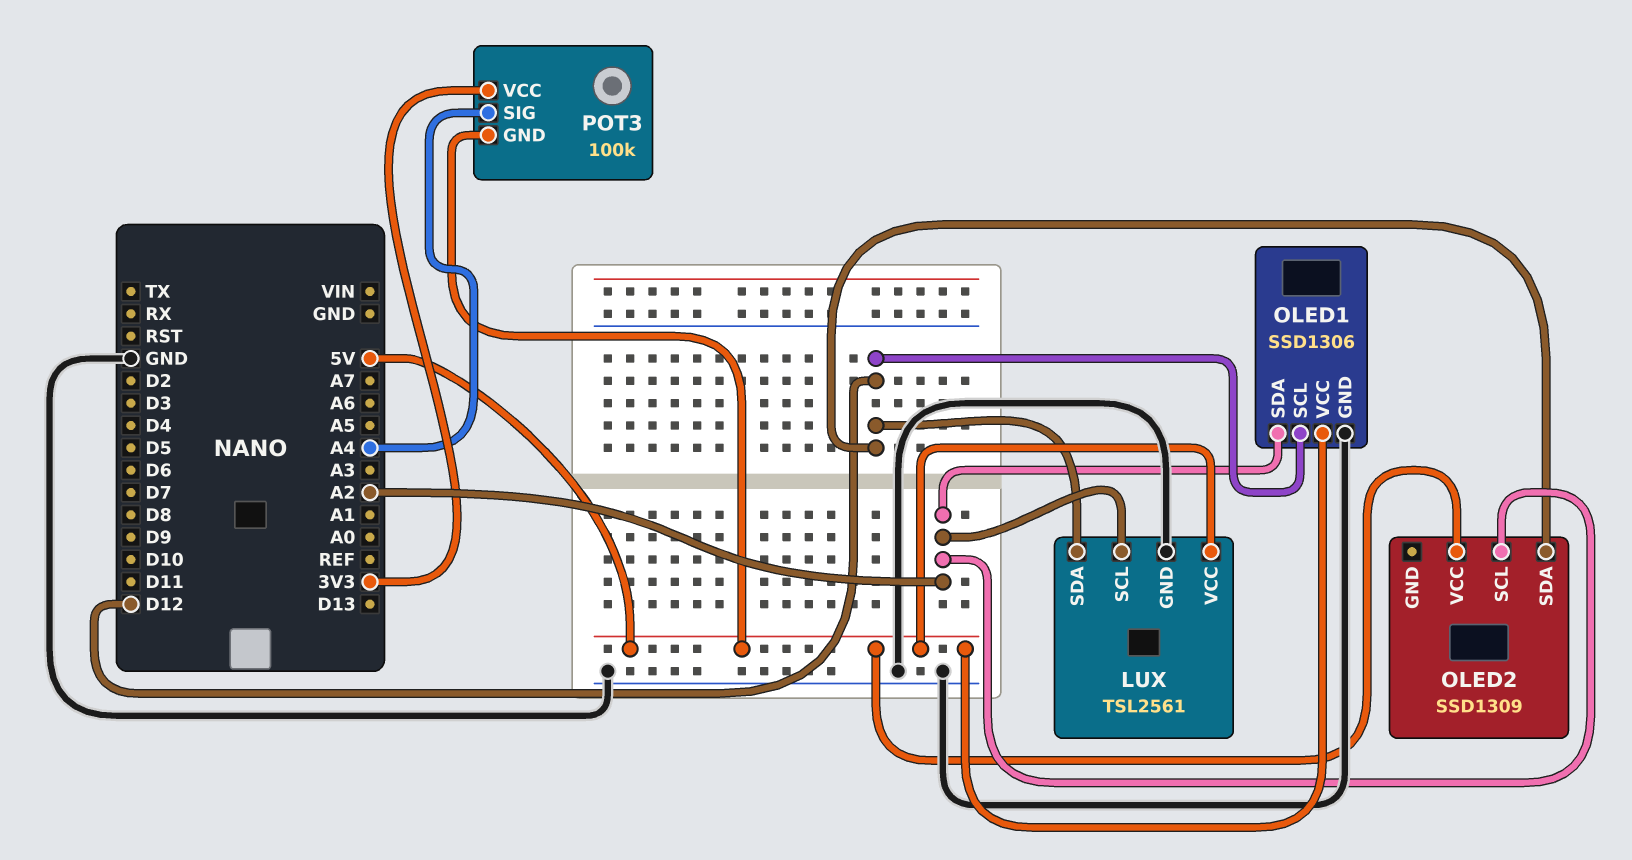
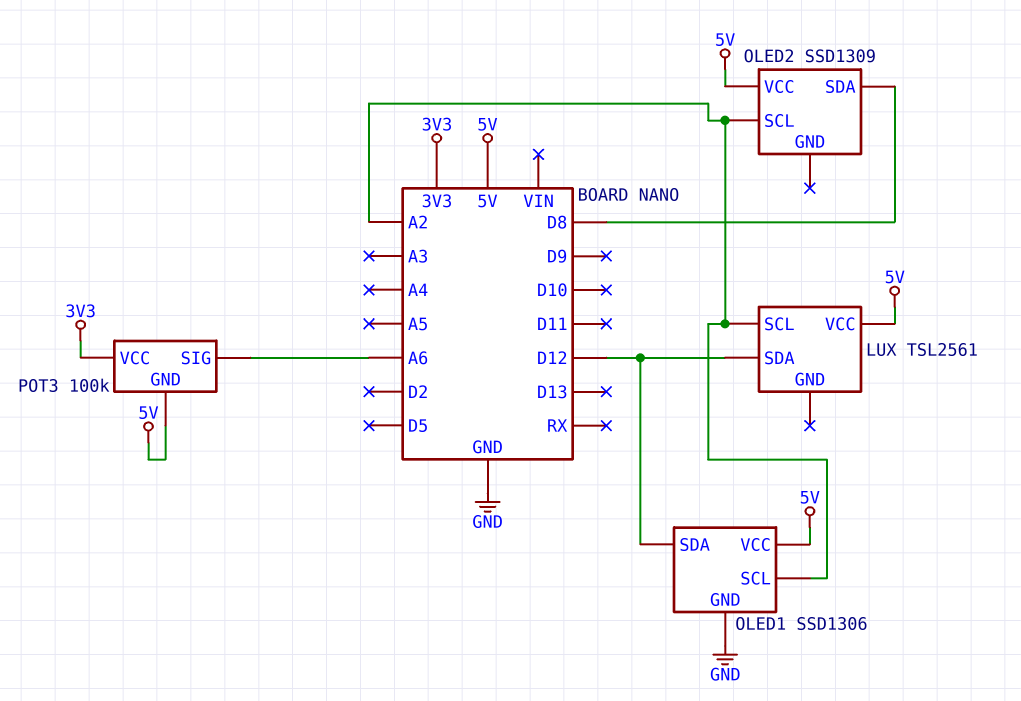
LUX pin GND: GND -> none
OLED1 pin SCL: D12 -> A2
OLED1 pin SDA: A2 -> D12
OLED2 pin SDA: D12 -> D8
POT3 pin SIG: A4 -> A6

